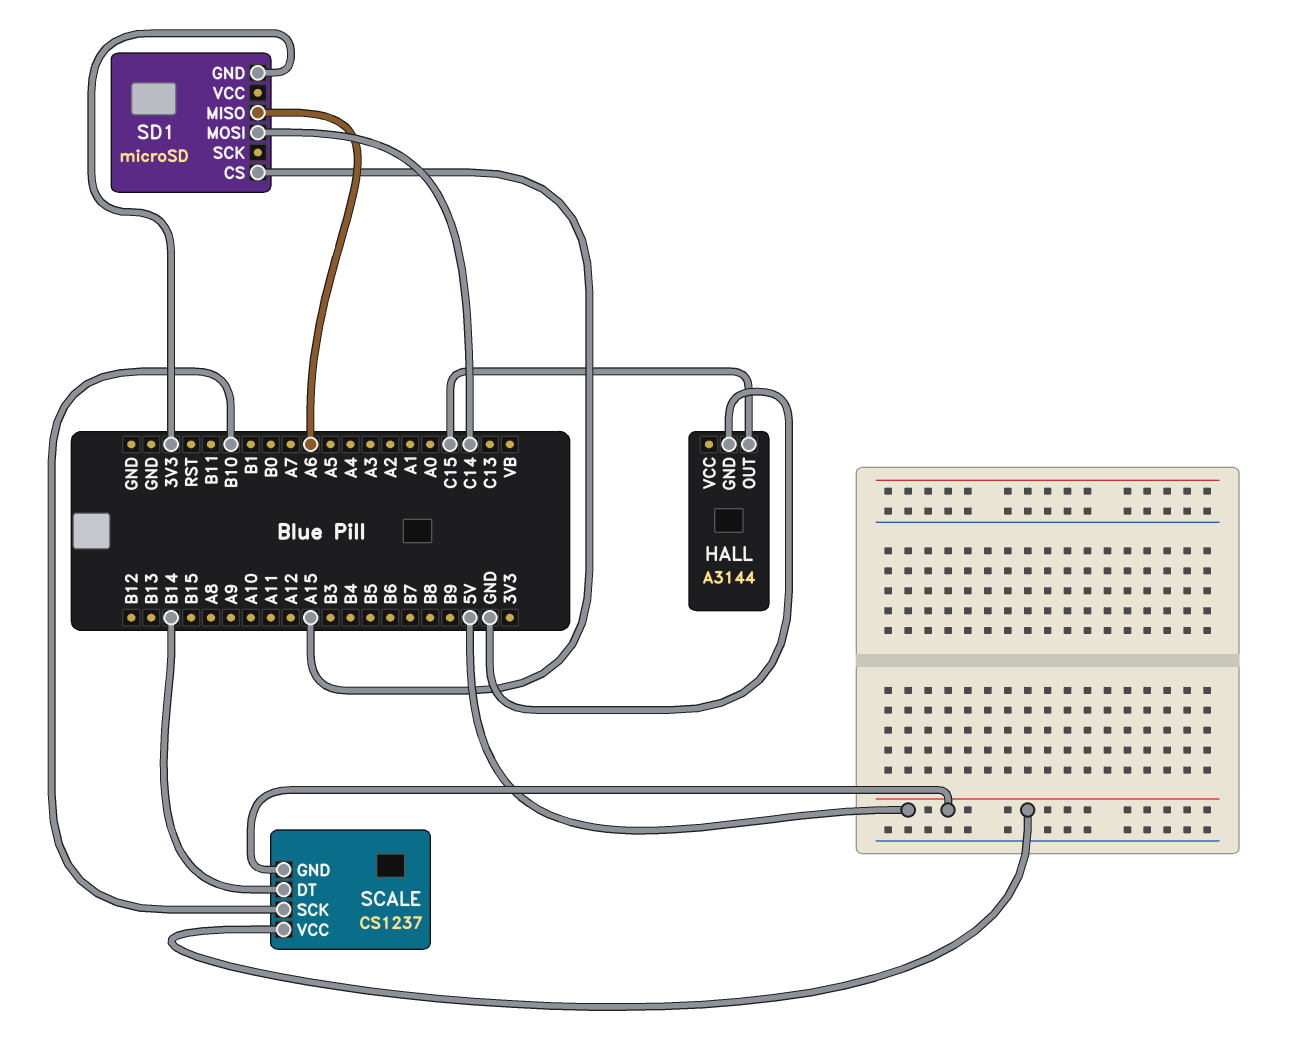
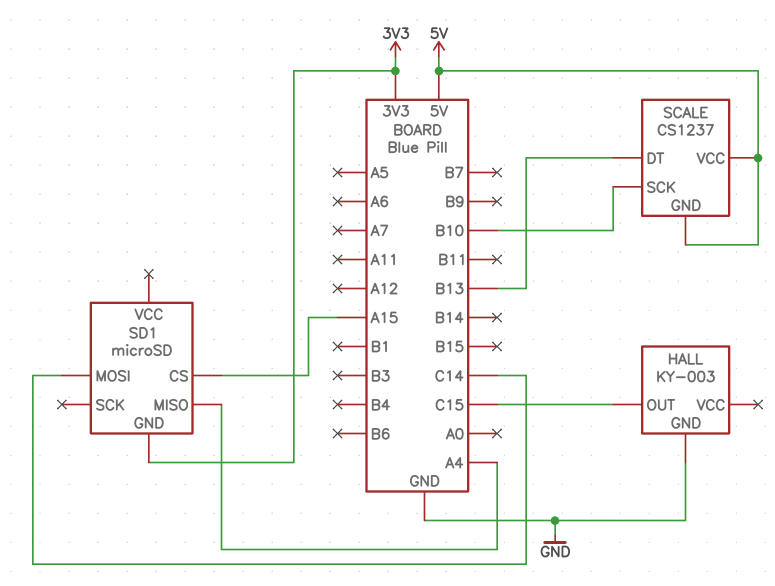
HALL: A3144 -> KY-003
SCALE pin DT: B14 -> B13
SD1 pin MISO: A6 -> A4

